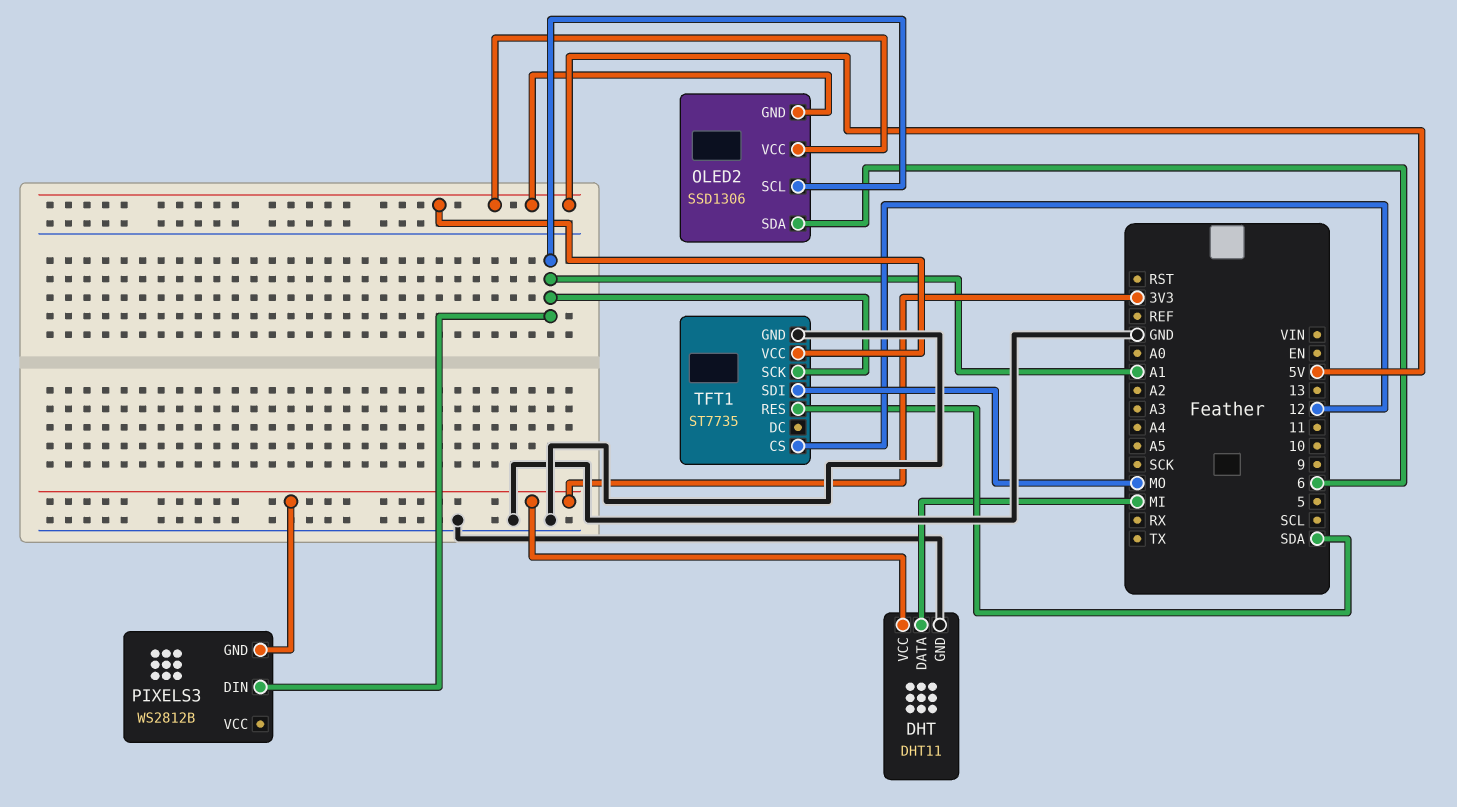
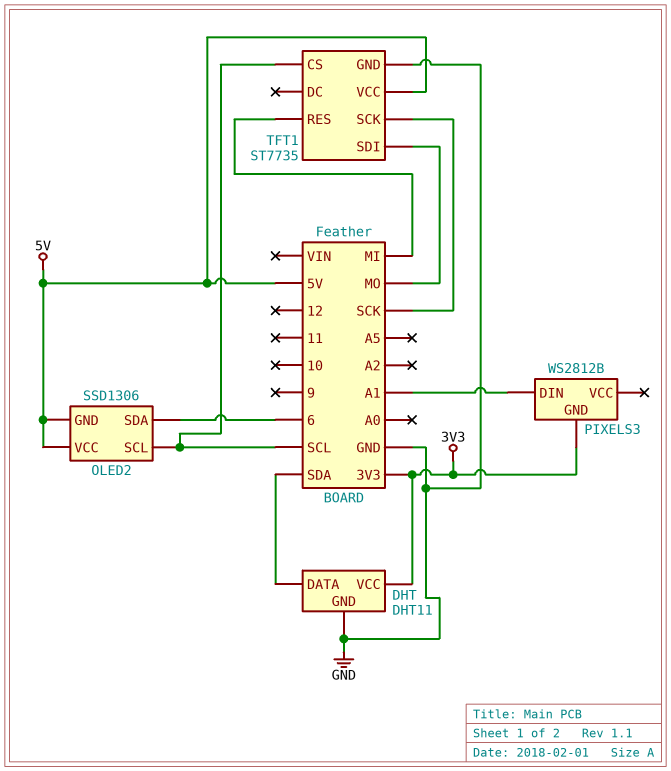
DHT pin DATA: MI -> SDA
OLED2 pin SCL: A1 -> SCL
TFT1 pin CS: 12 -> SCL
TFT1 pin RES: SDA -> MI
TFT1 pin SCK: A1 -> SCK

